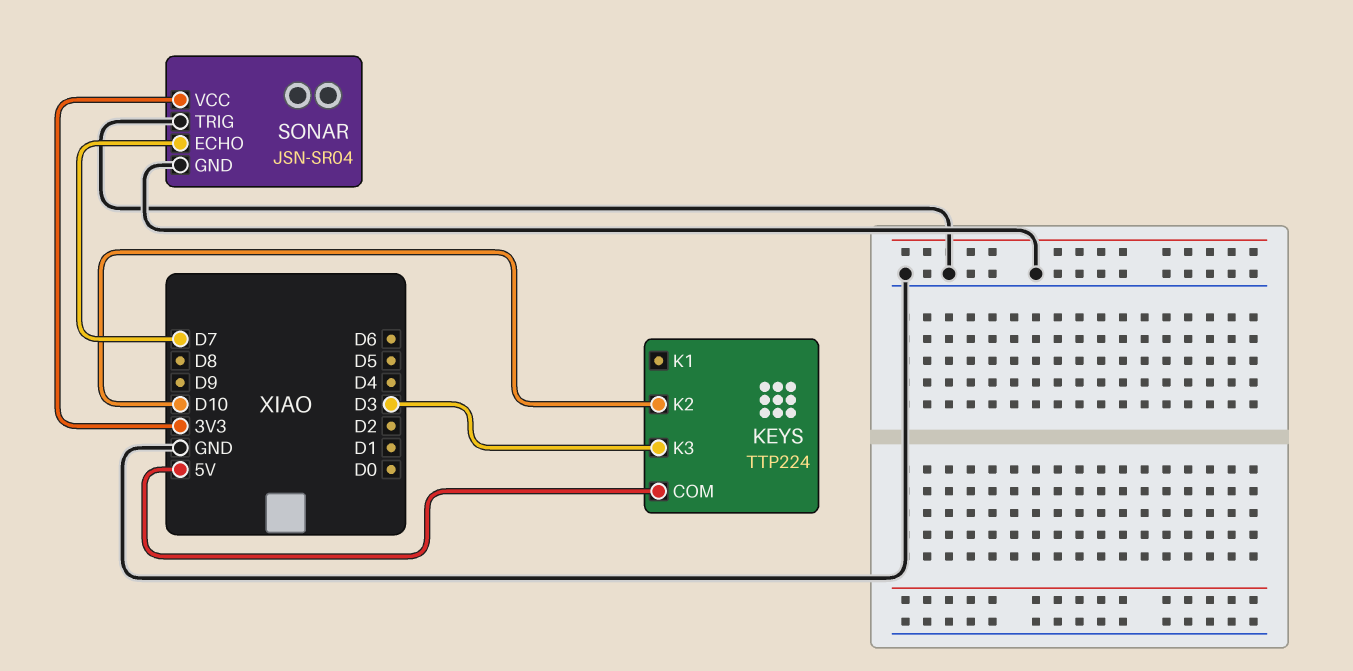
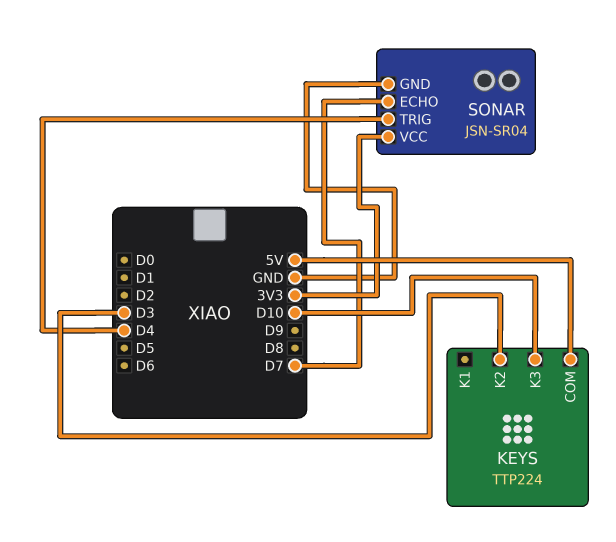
KEYS pin K2: D10 -> D3
KEYS pin K3: D3 -> D10
SONAR pin TRIG: GND -> D4

